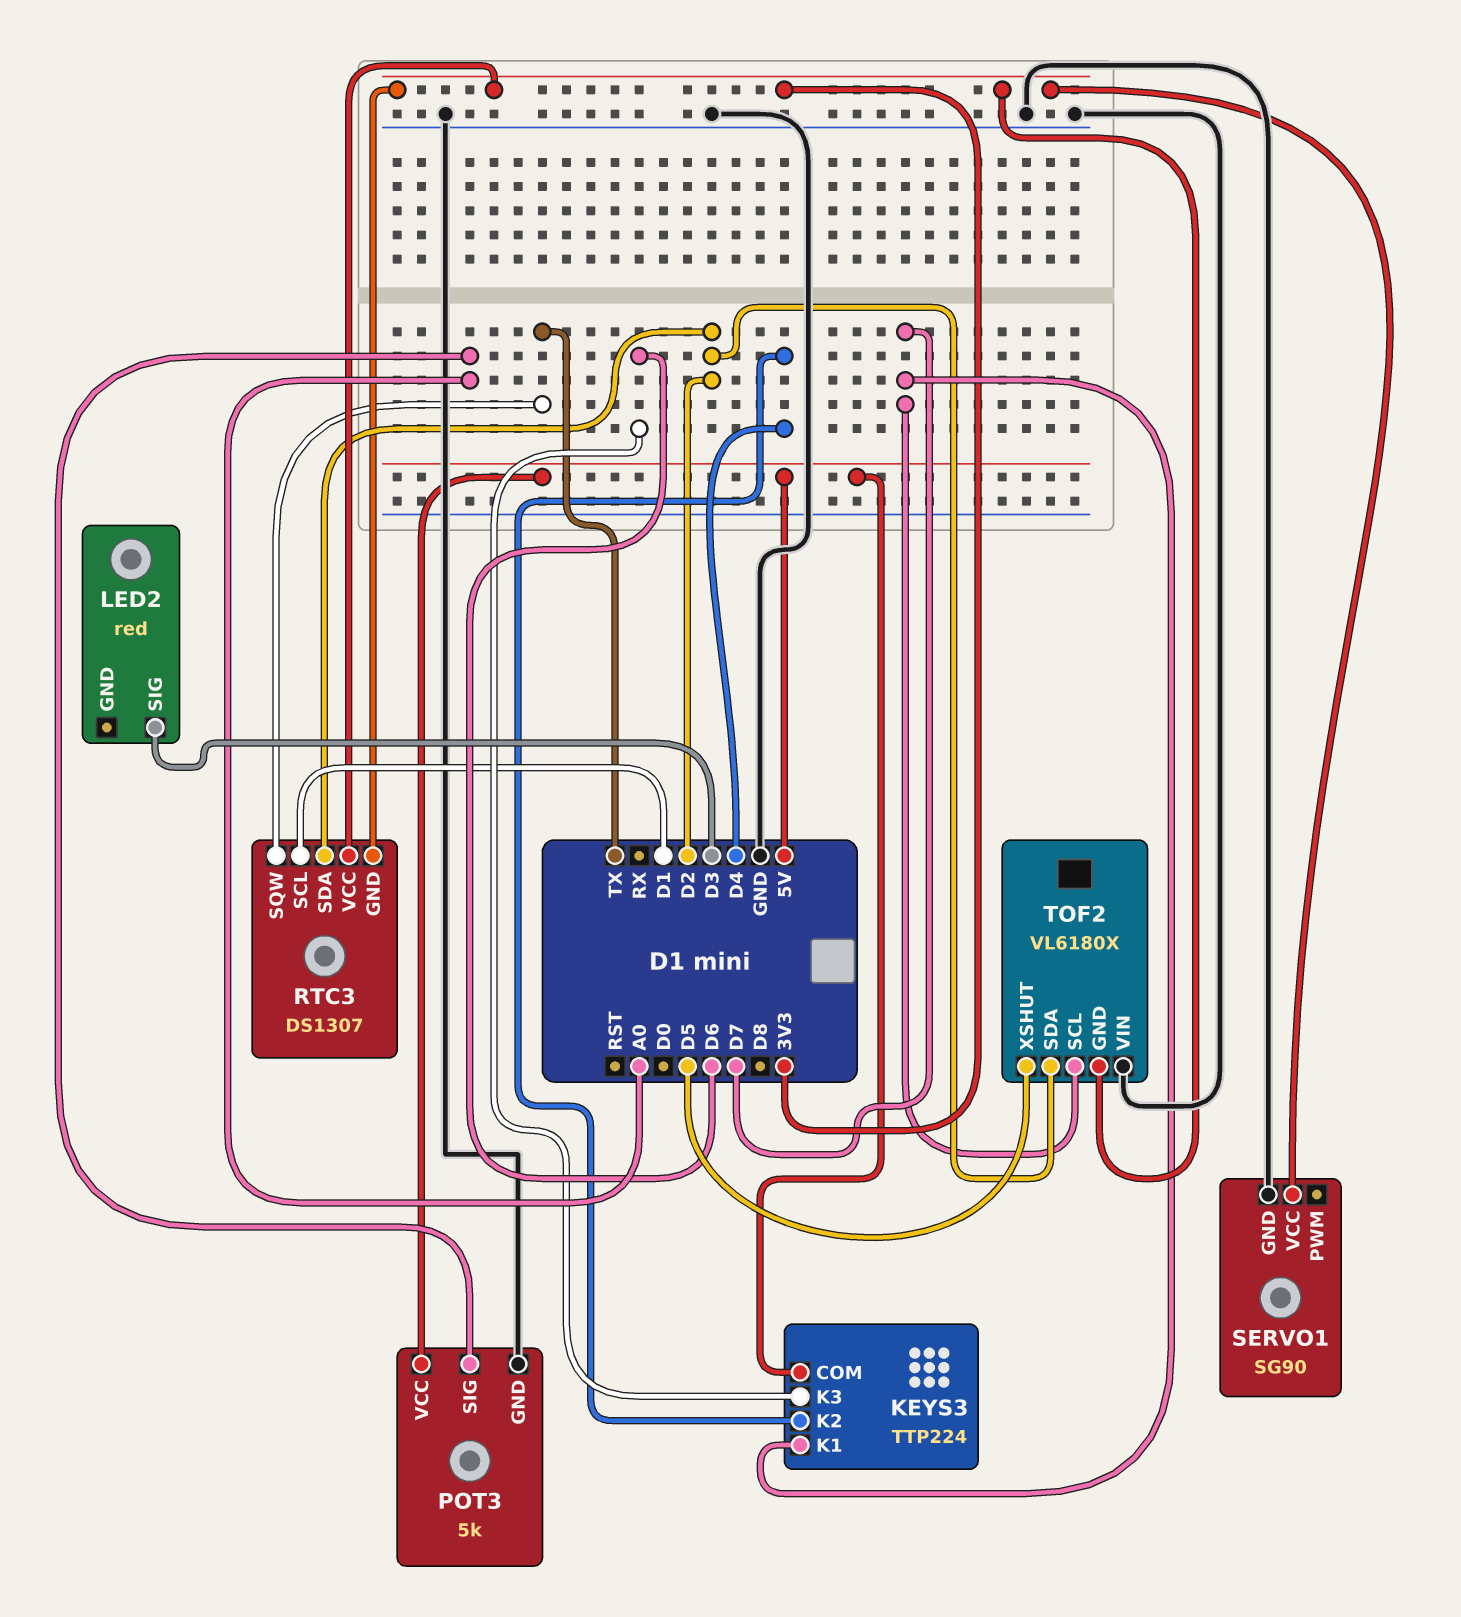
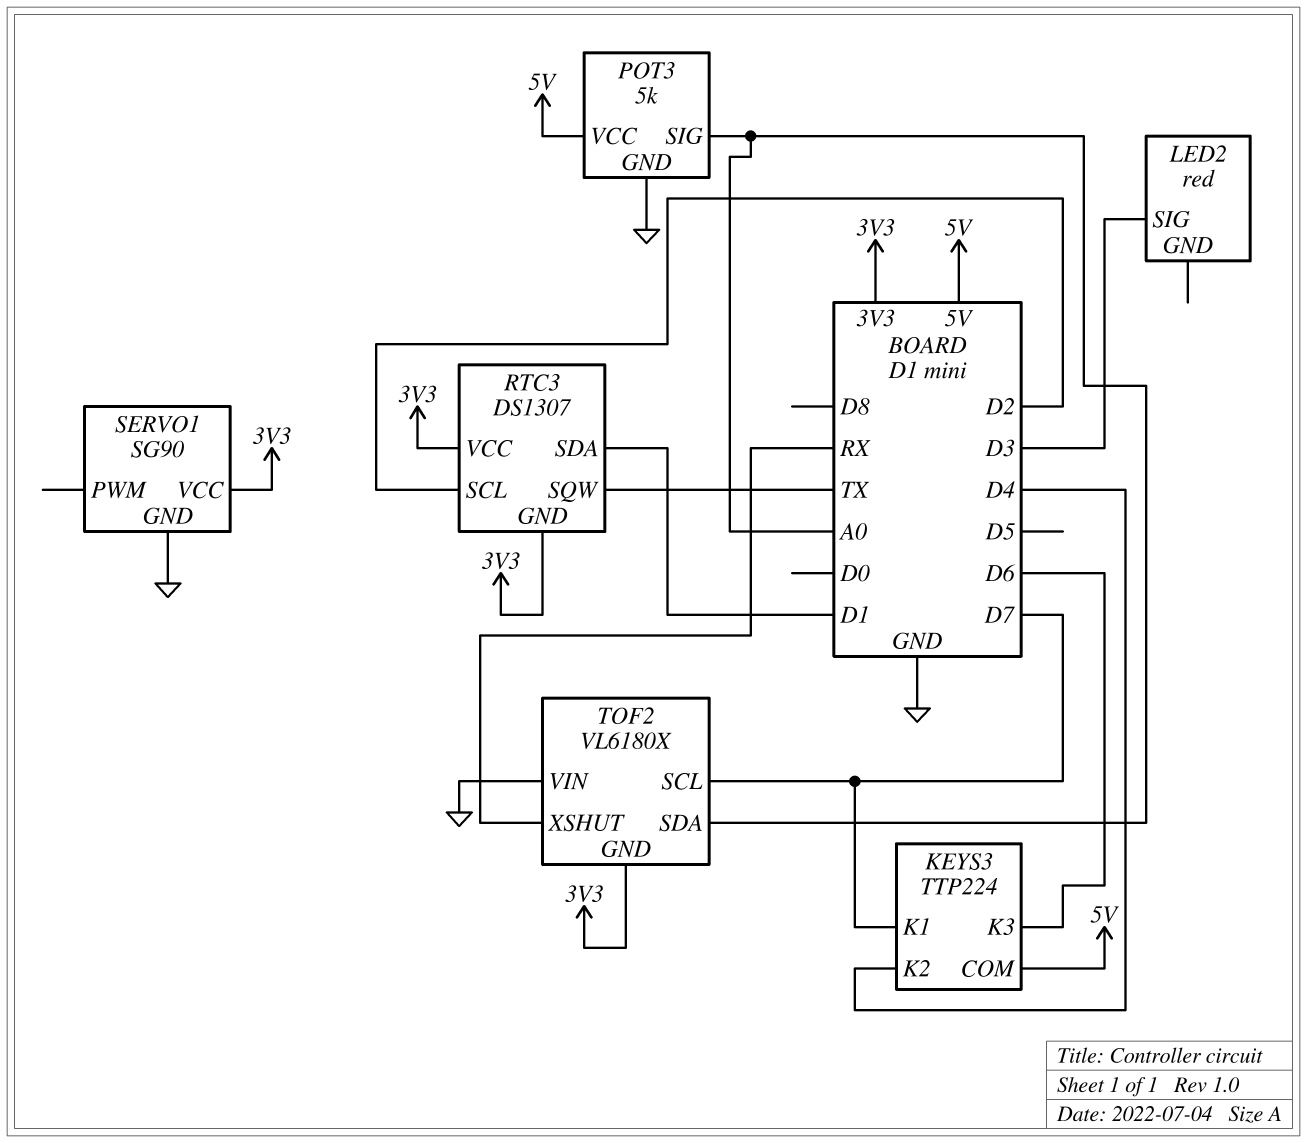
RTC3 pin SCL: D1 -> D2
RTC3 pin SDA: D2 -> D1
TOF2 pin SDA: D2 -> A0
TOF2 pin XSHUT: D5 -> RX

